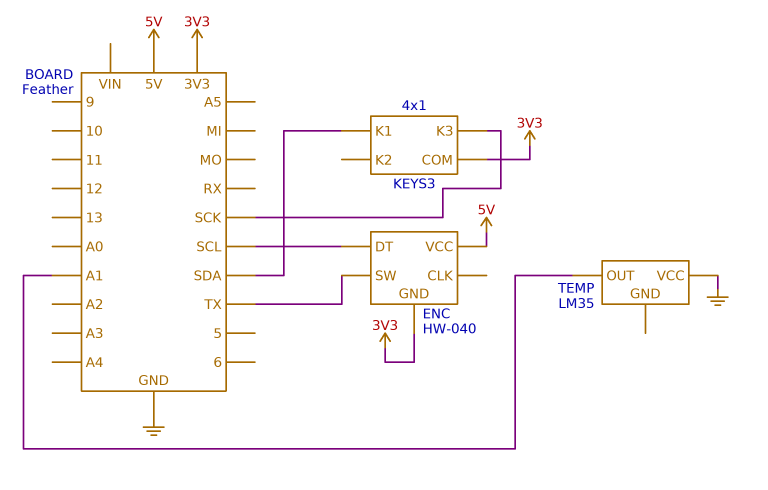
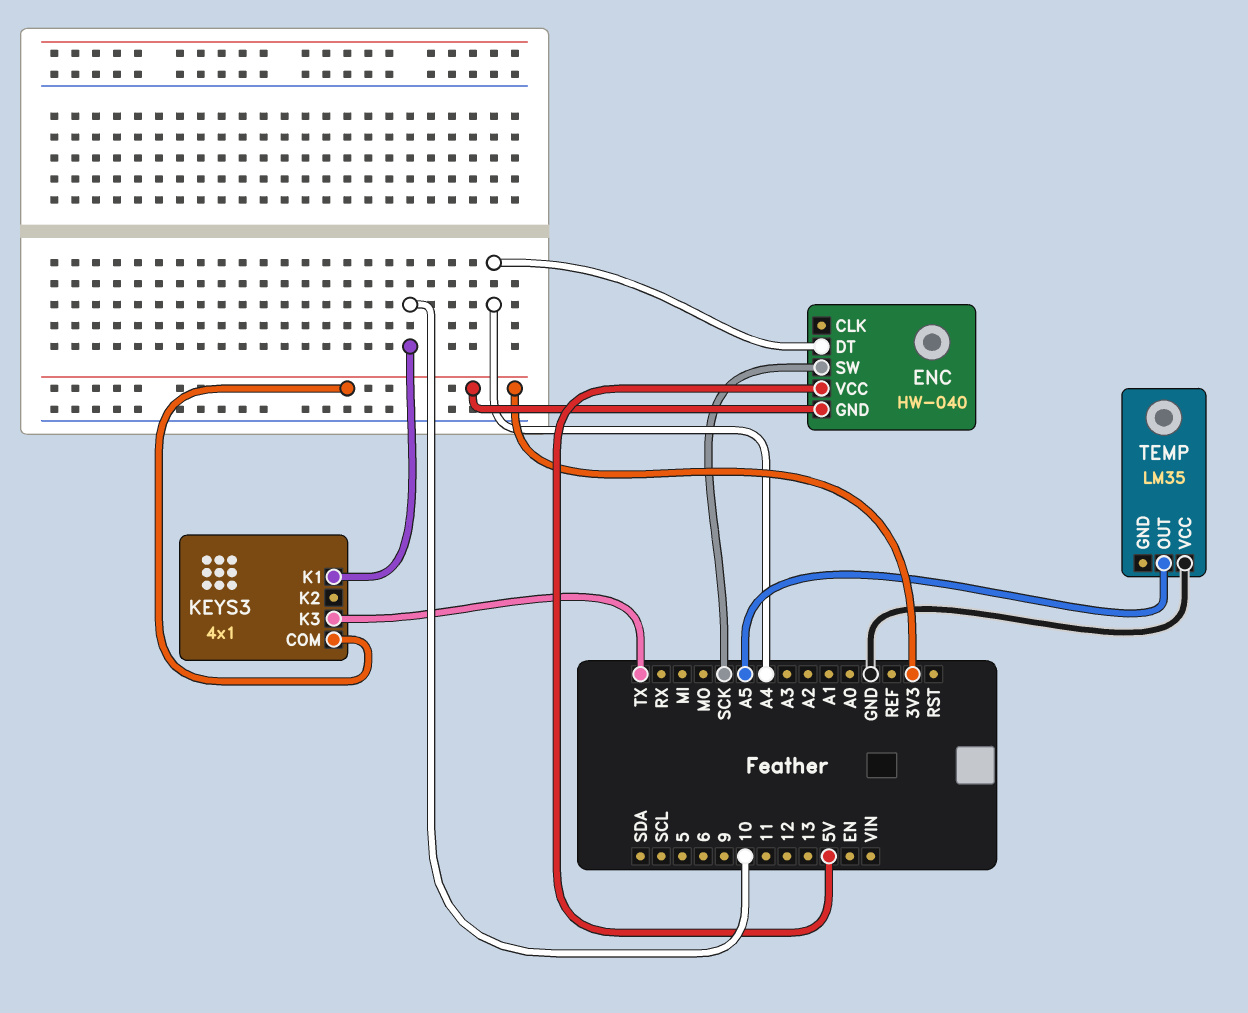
ENC pin DT: SCL -> A4
ENC pin SW: TX -> SCK
KEYS3 pin K1: SDA -> 10
KEYS3 pin K3: SCK -> TX
TEMP pin OUT: A1 -> A5

